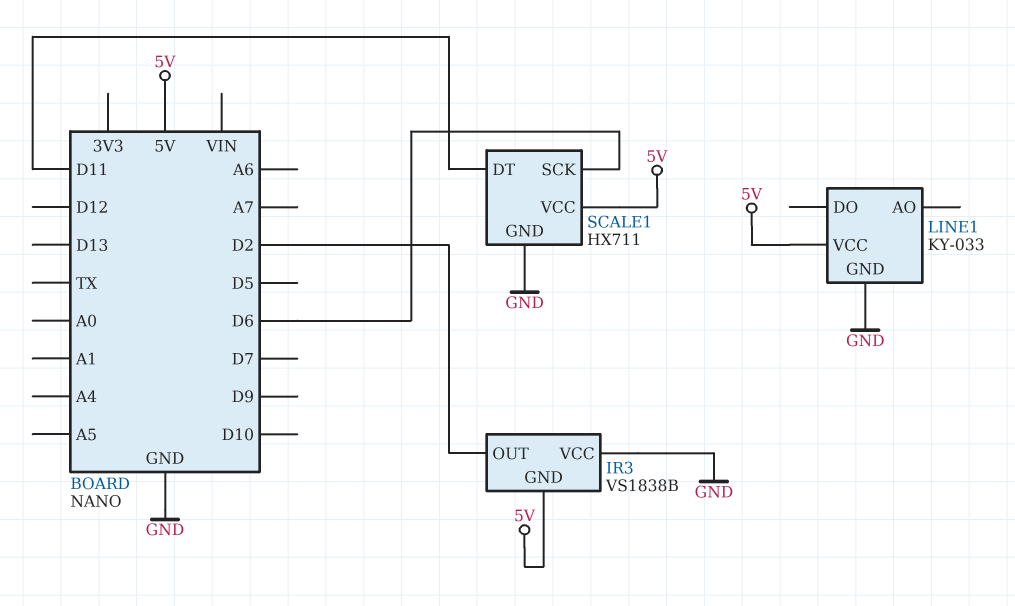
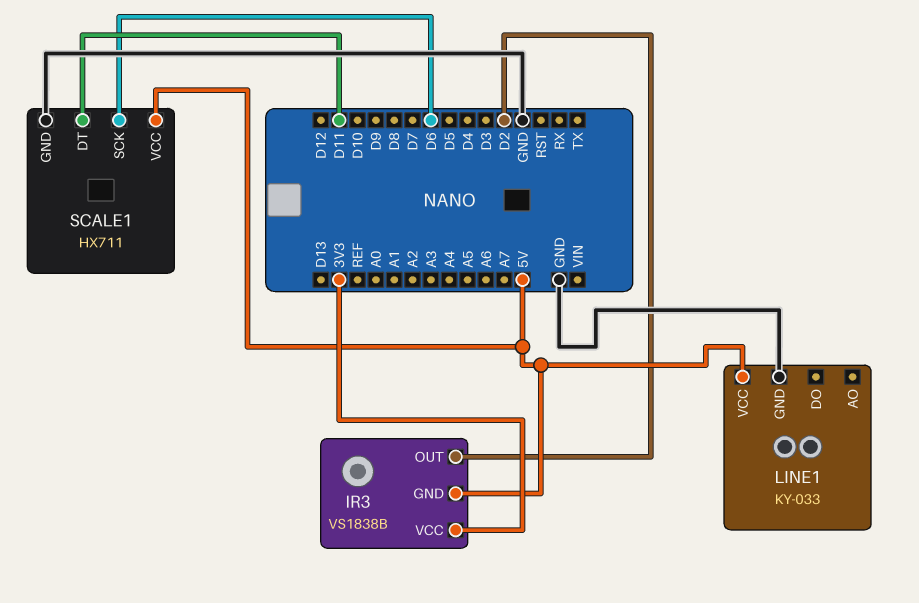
IR3 pin VCC: GND -> 3V3

